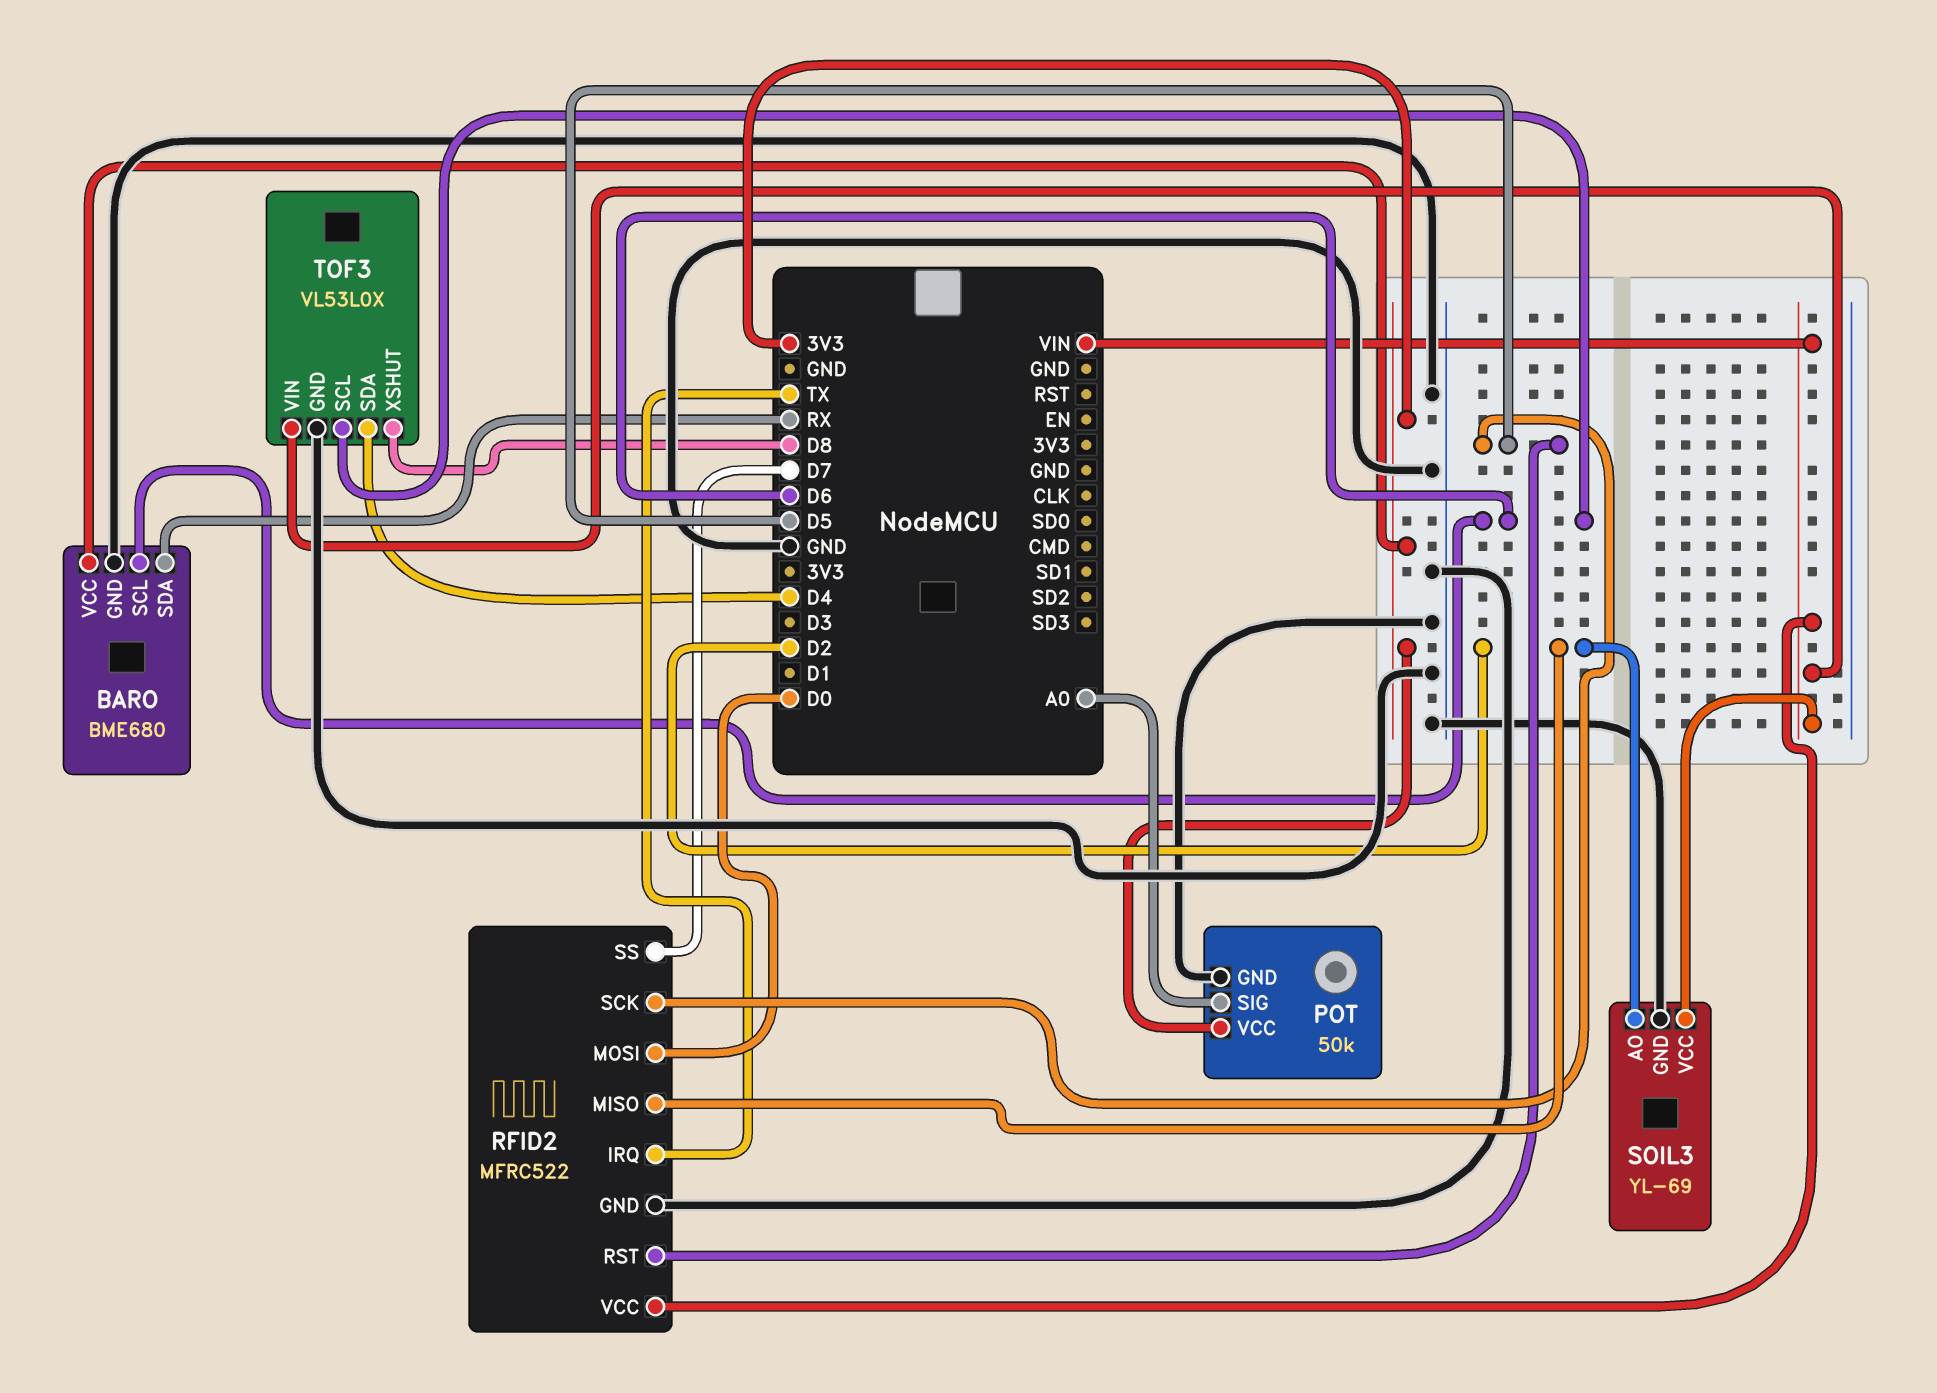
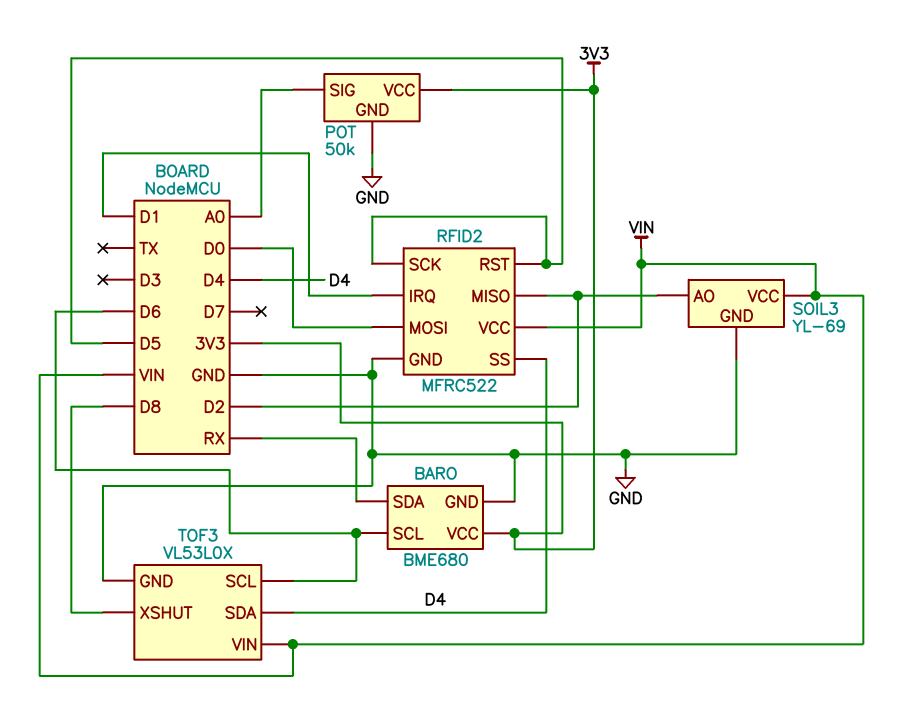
RFID2 pin IRQ: TX -> D1
RFID2 pin SS: D7 -> D4

